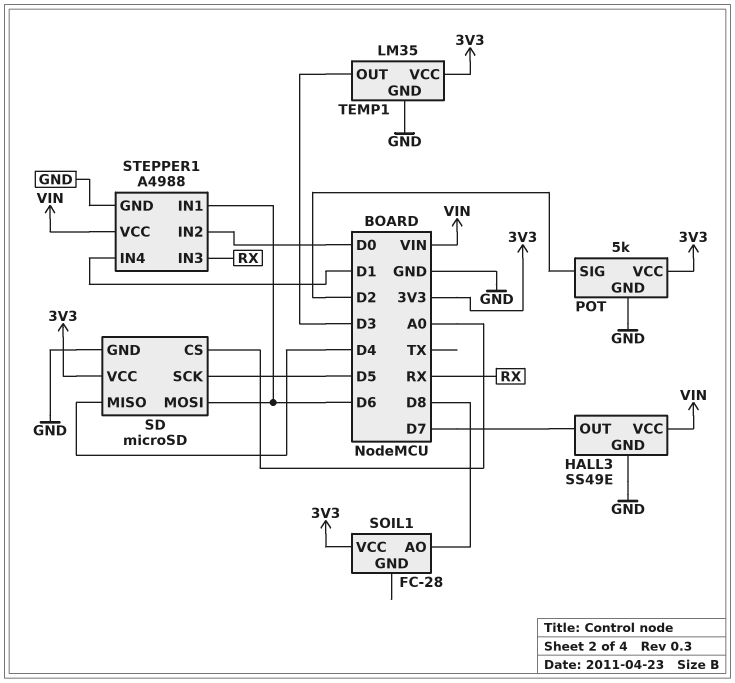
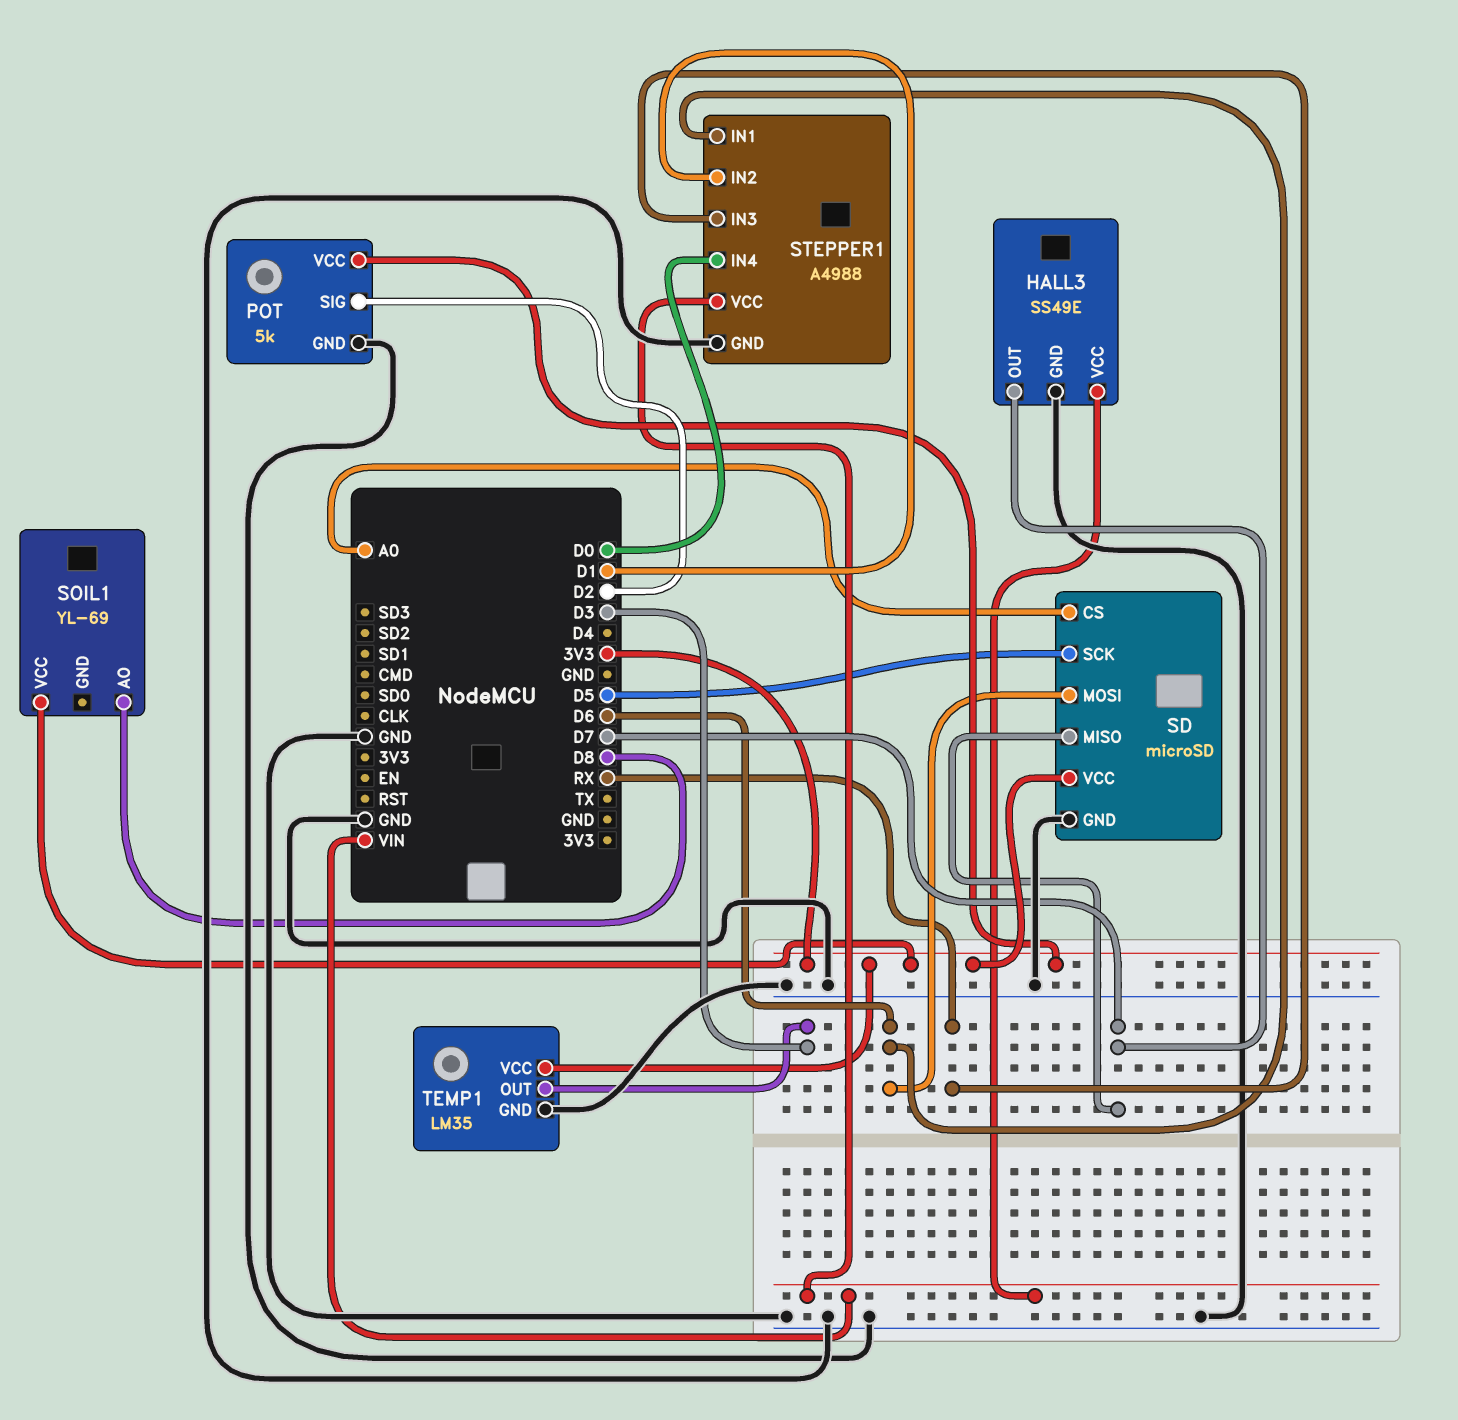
SD pin MISO: D4 -> D7
SOIL1: FC-28 -> YL-69
STEPPER1 pin IN2: D0 -> D1
STEPPER1 pin IN4: D1 -> D0

